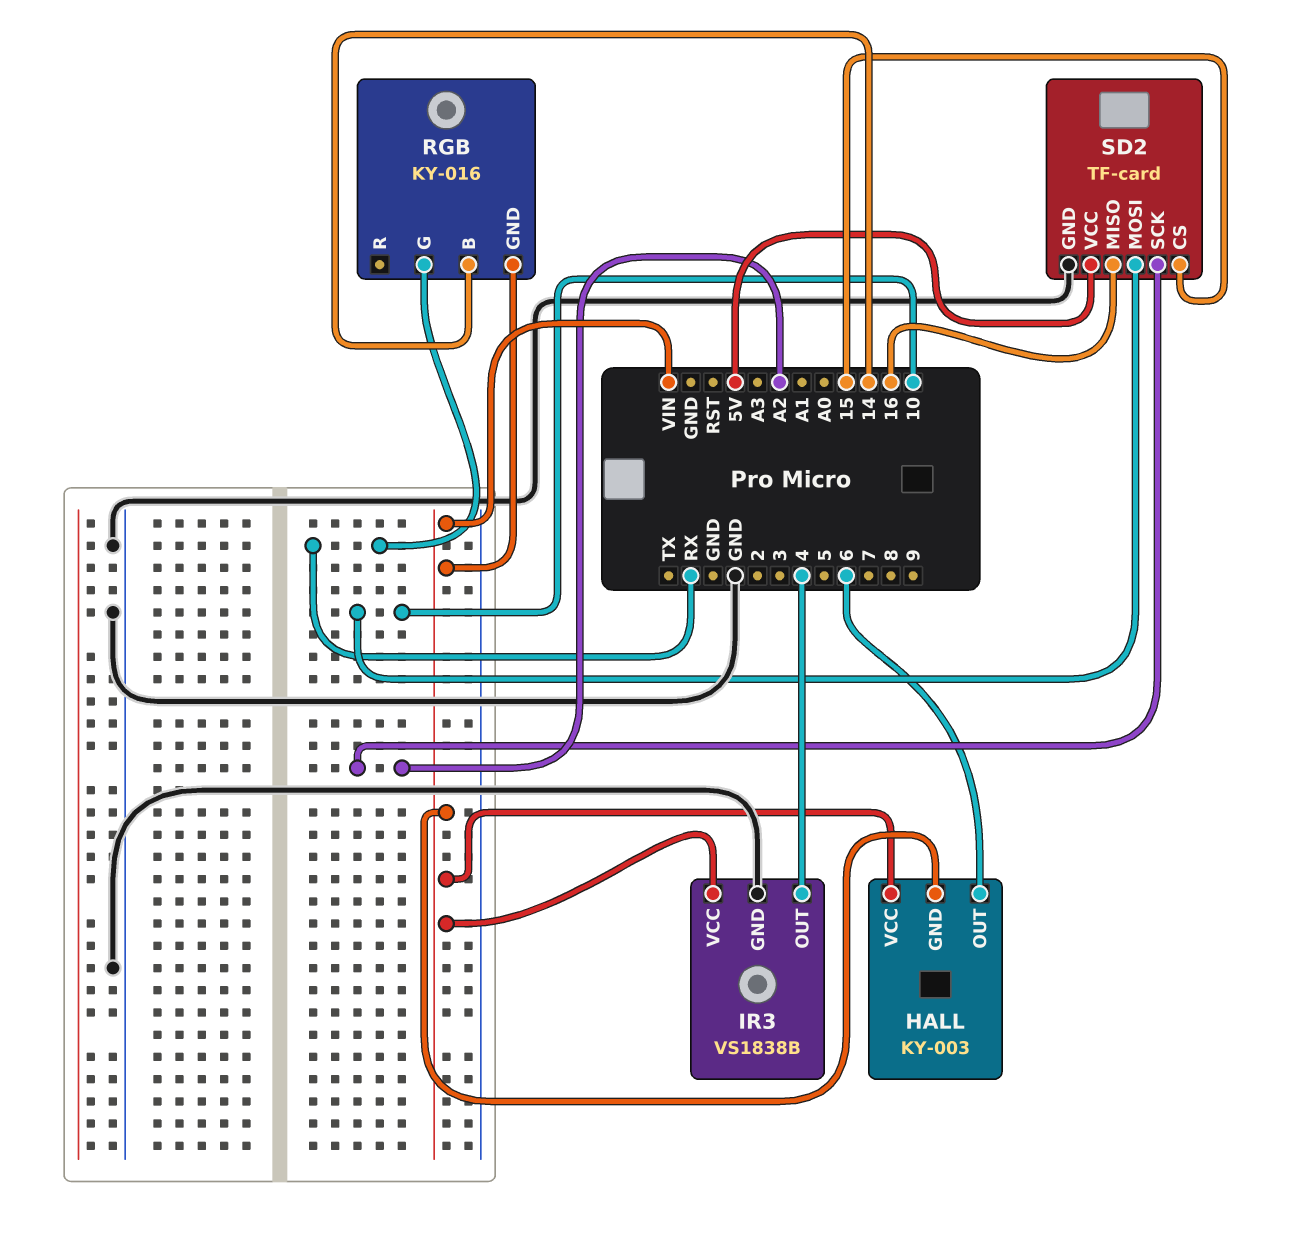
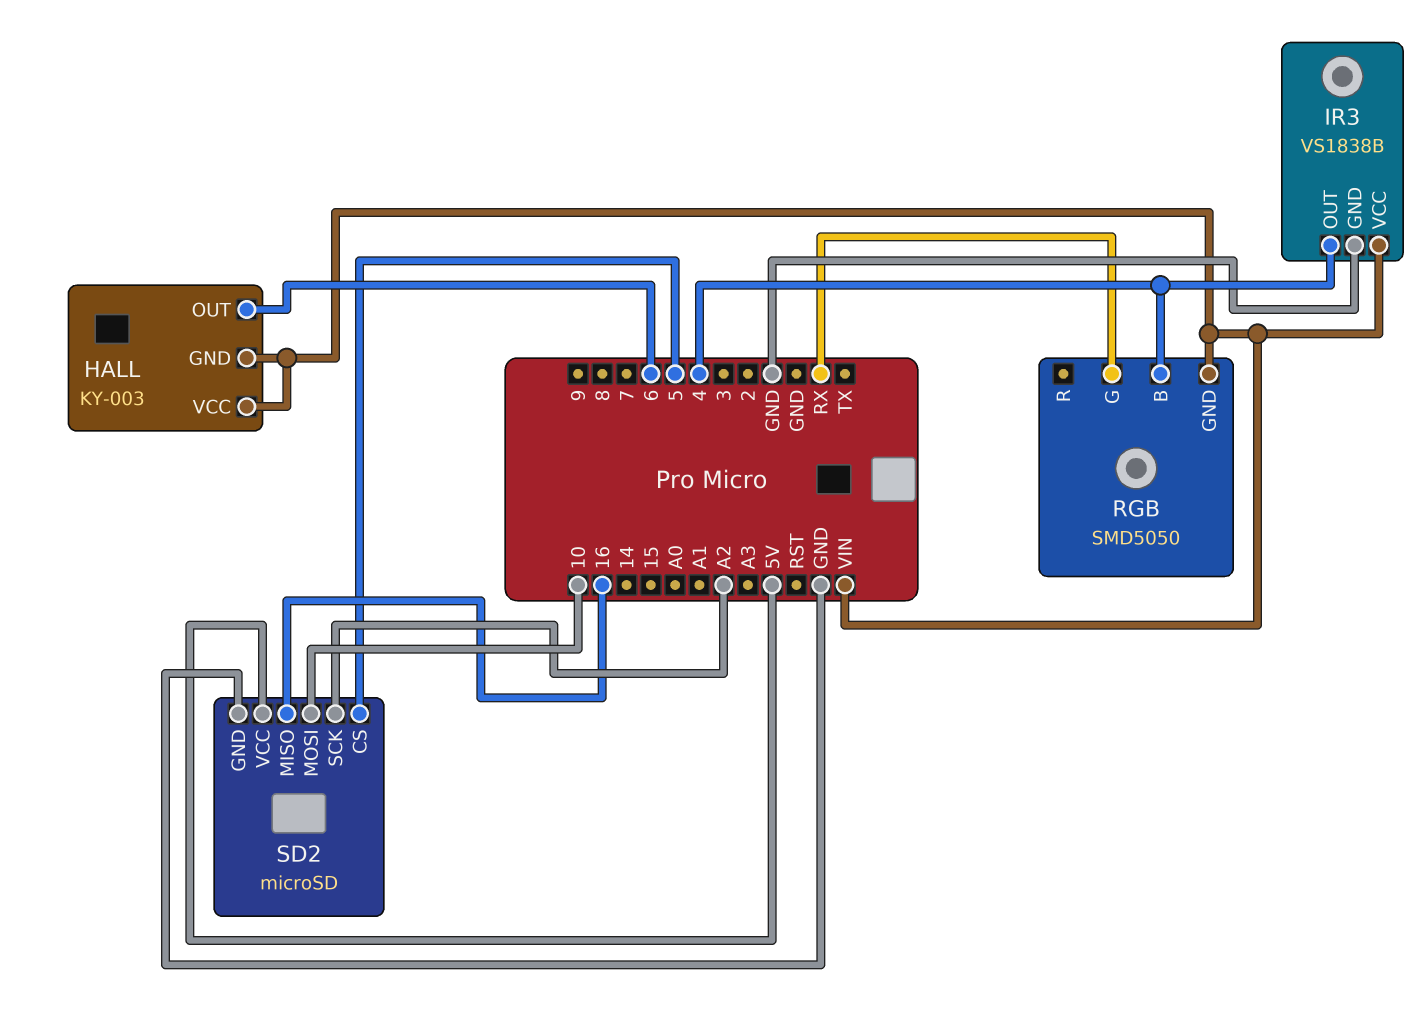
RGB: KY-016 -> SMD5050
RGB pin B: 14 -> 4
SD2: TF-card -> microSD
SD2 pin CS: 15 -> 5

